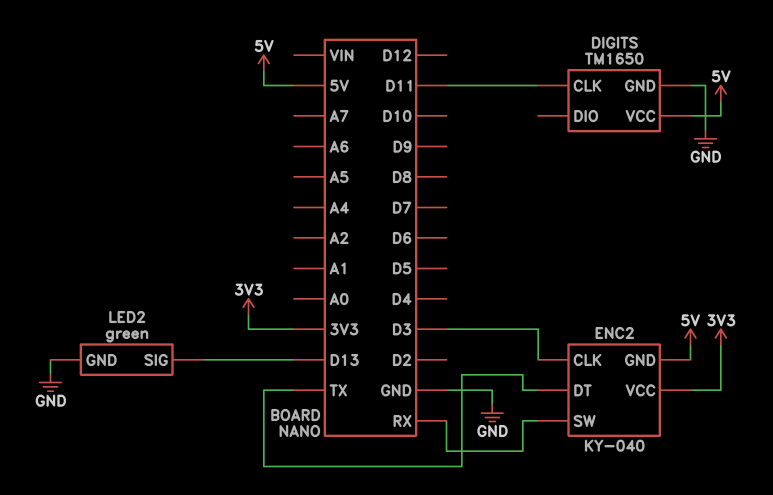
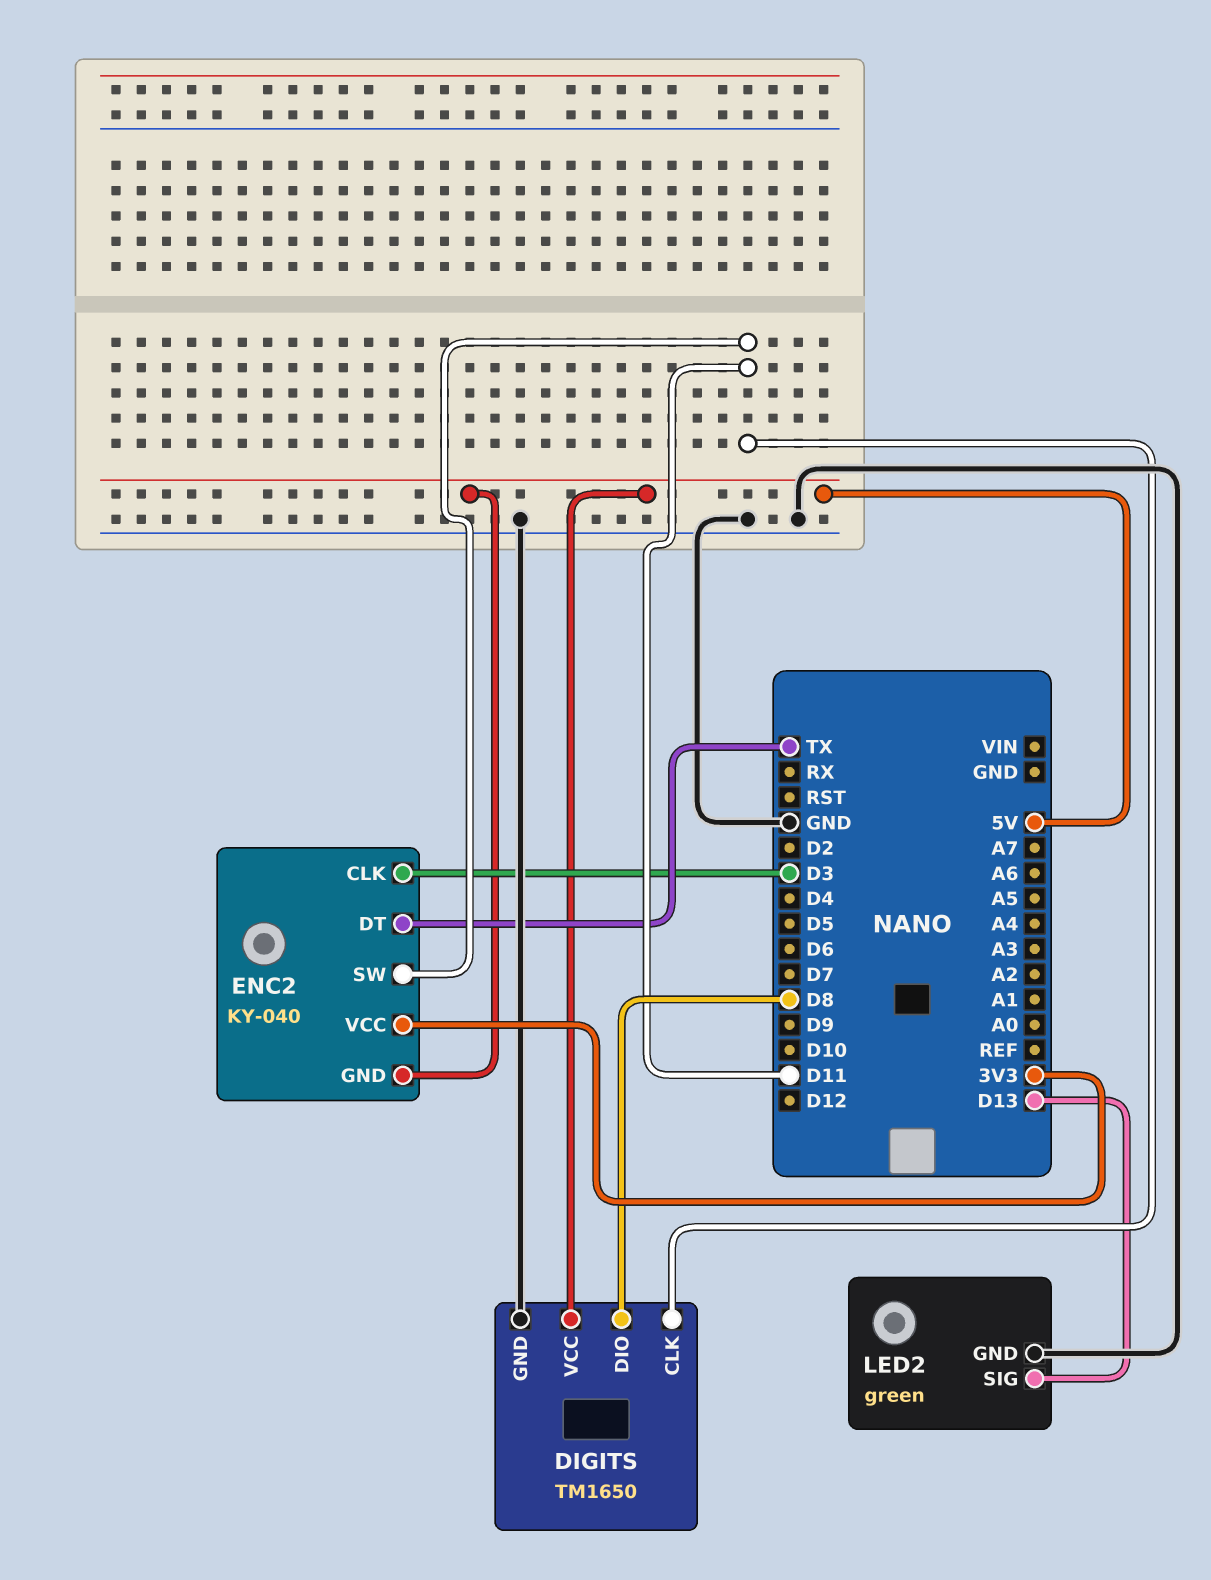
DIGITS pin DIO: none -> D8
ENC2 pin SW: RX -> D11

